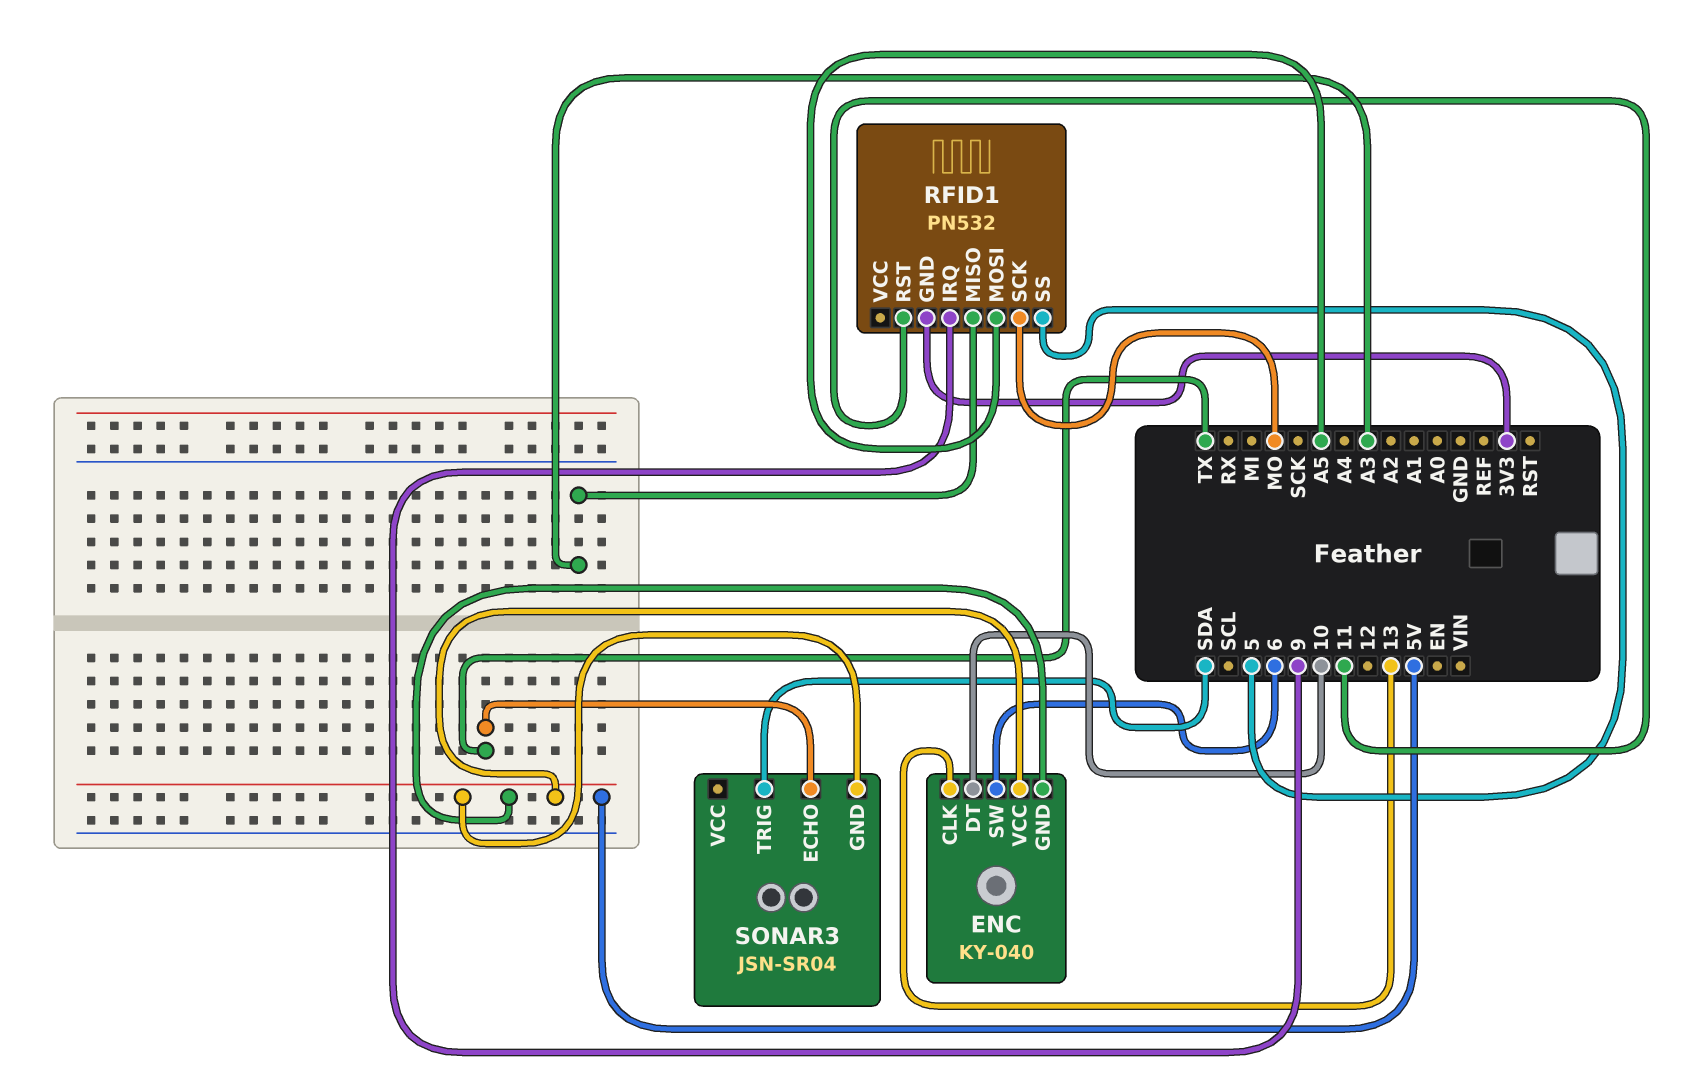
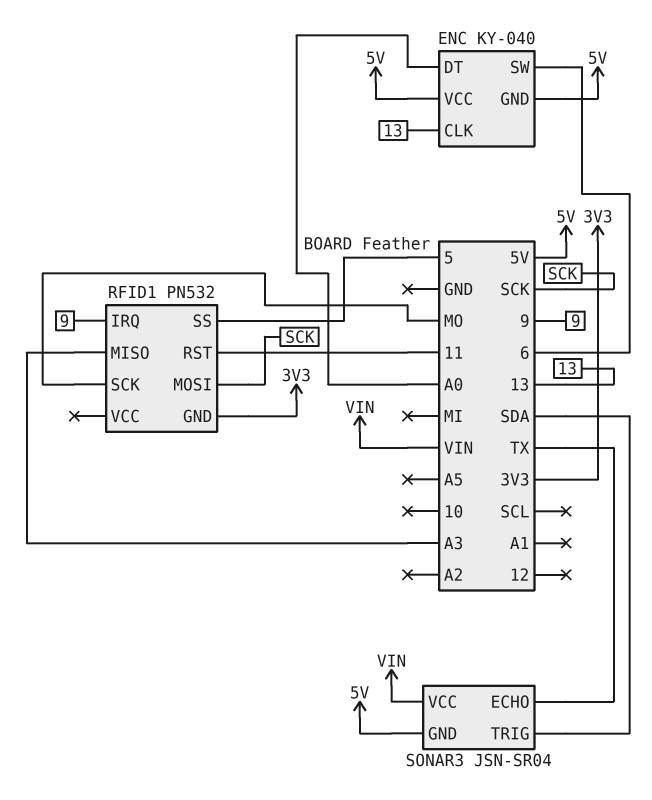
ENC pin DT: 10 -> A0
RFID1 pin MOSI: A5 -> SCK
SONAR3 pin VCC: none -> VIN

